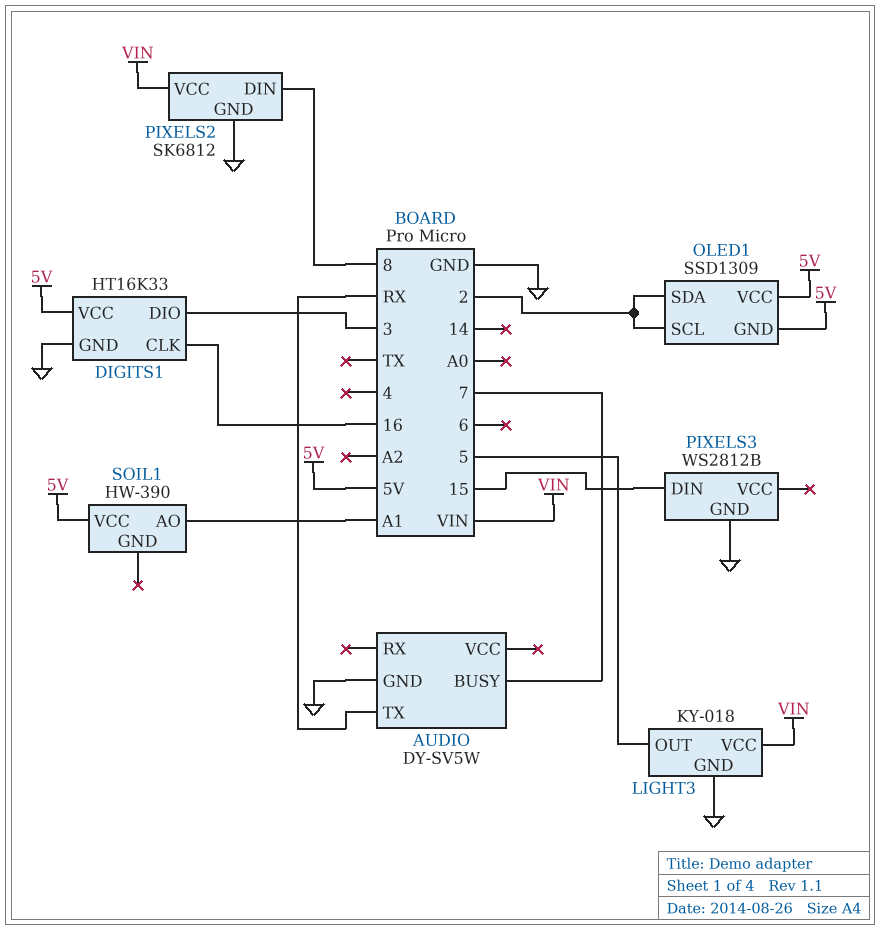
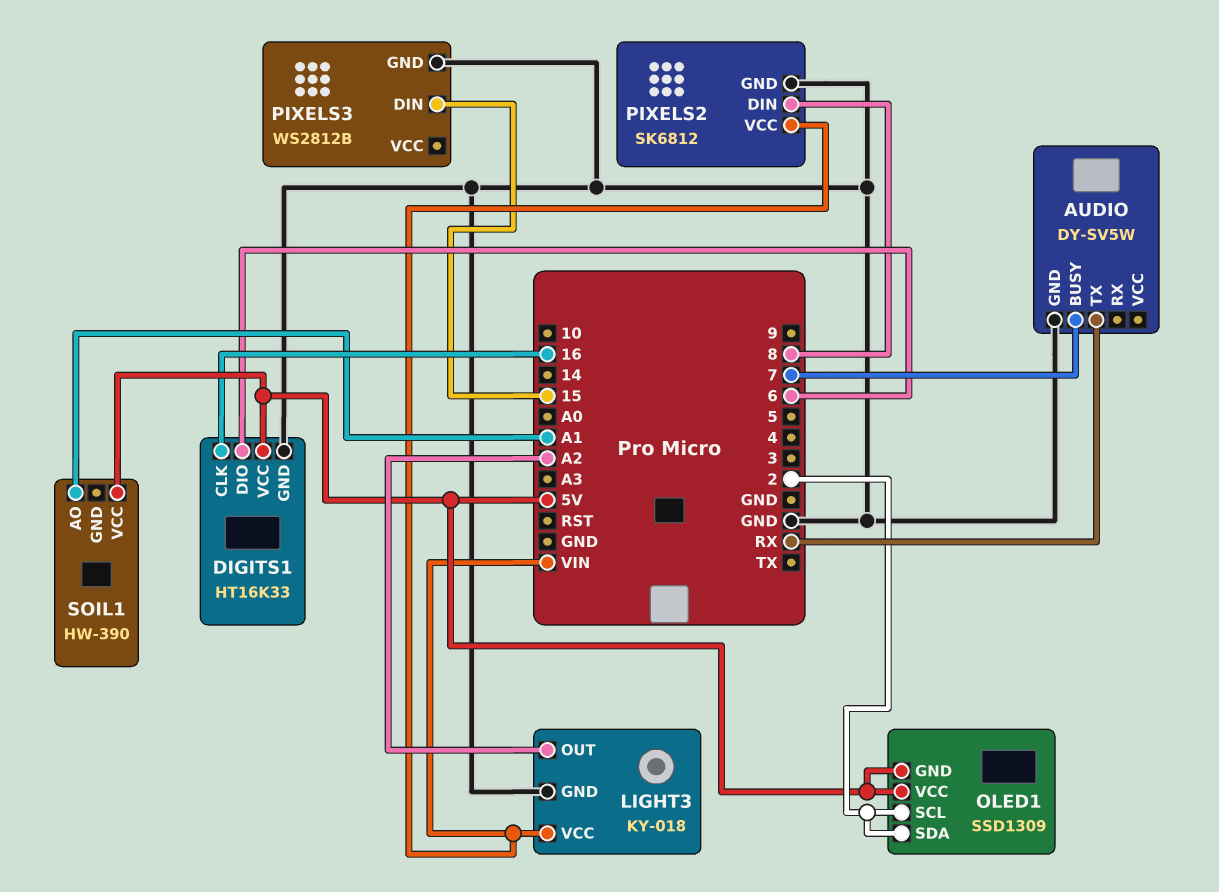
DIGITS1 pin DIO: 3 -> 6
LIGHT3 pin OUT: 5 -> A2

